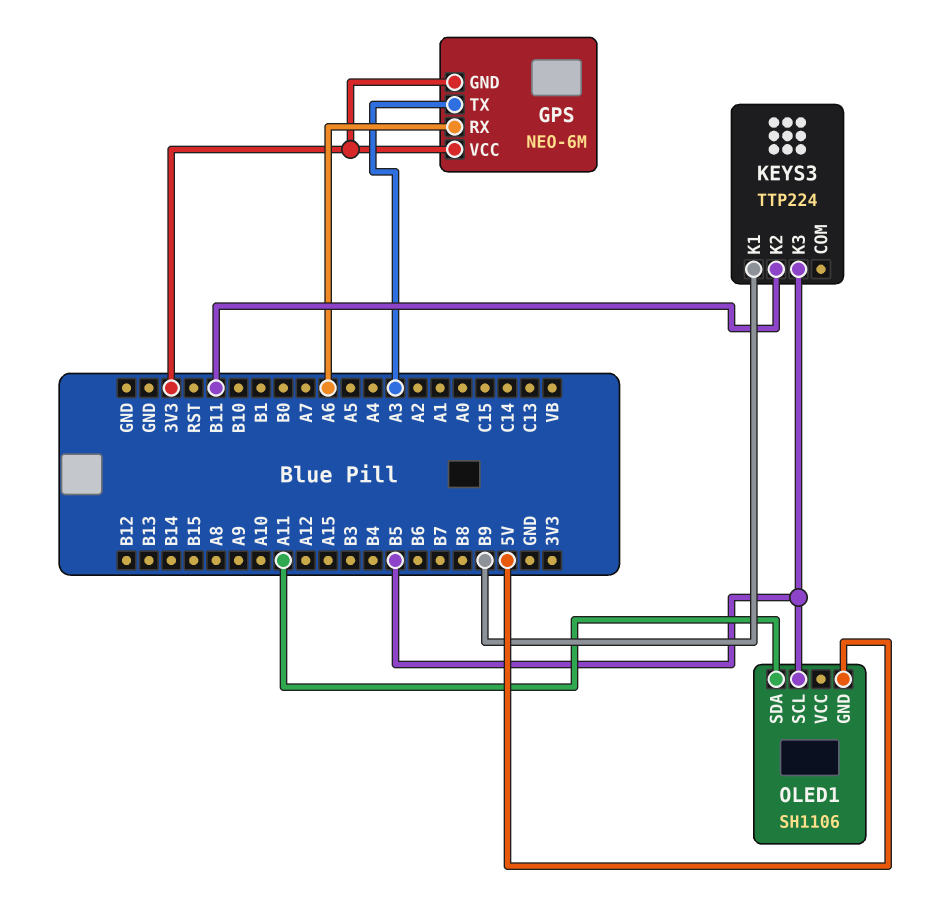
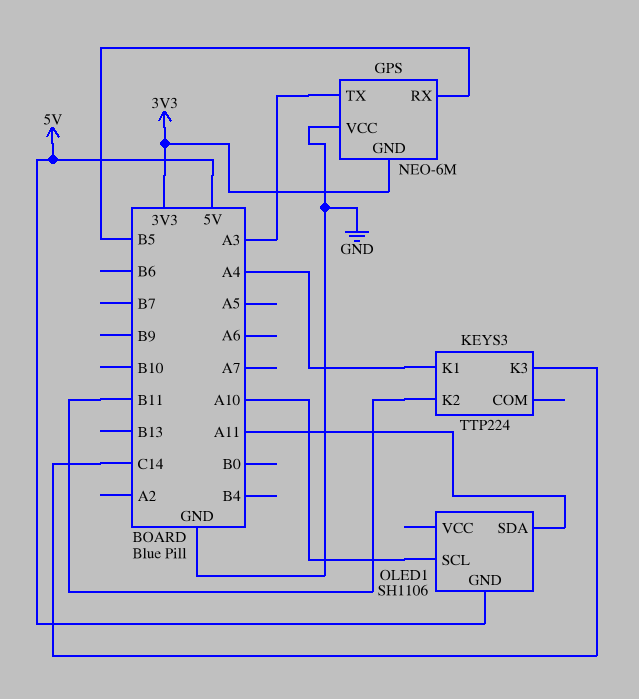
GPS pin RX: A6 -> B5
GPS pin VCC: 3V3 -> GND
KEYS3 pin K1: B9 -> A4
KEYS3 pin K3: B5 -> C14
OLED1 pin SCL: B5 -> A10

